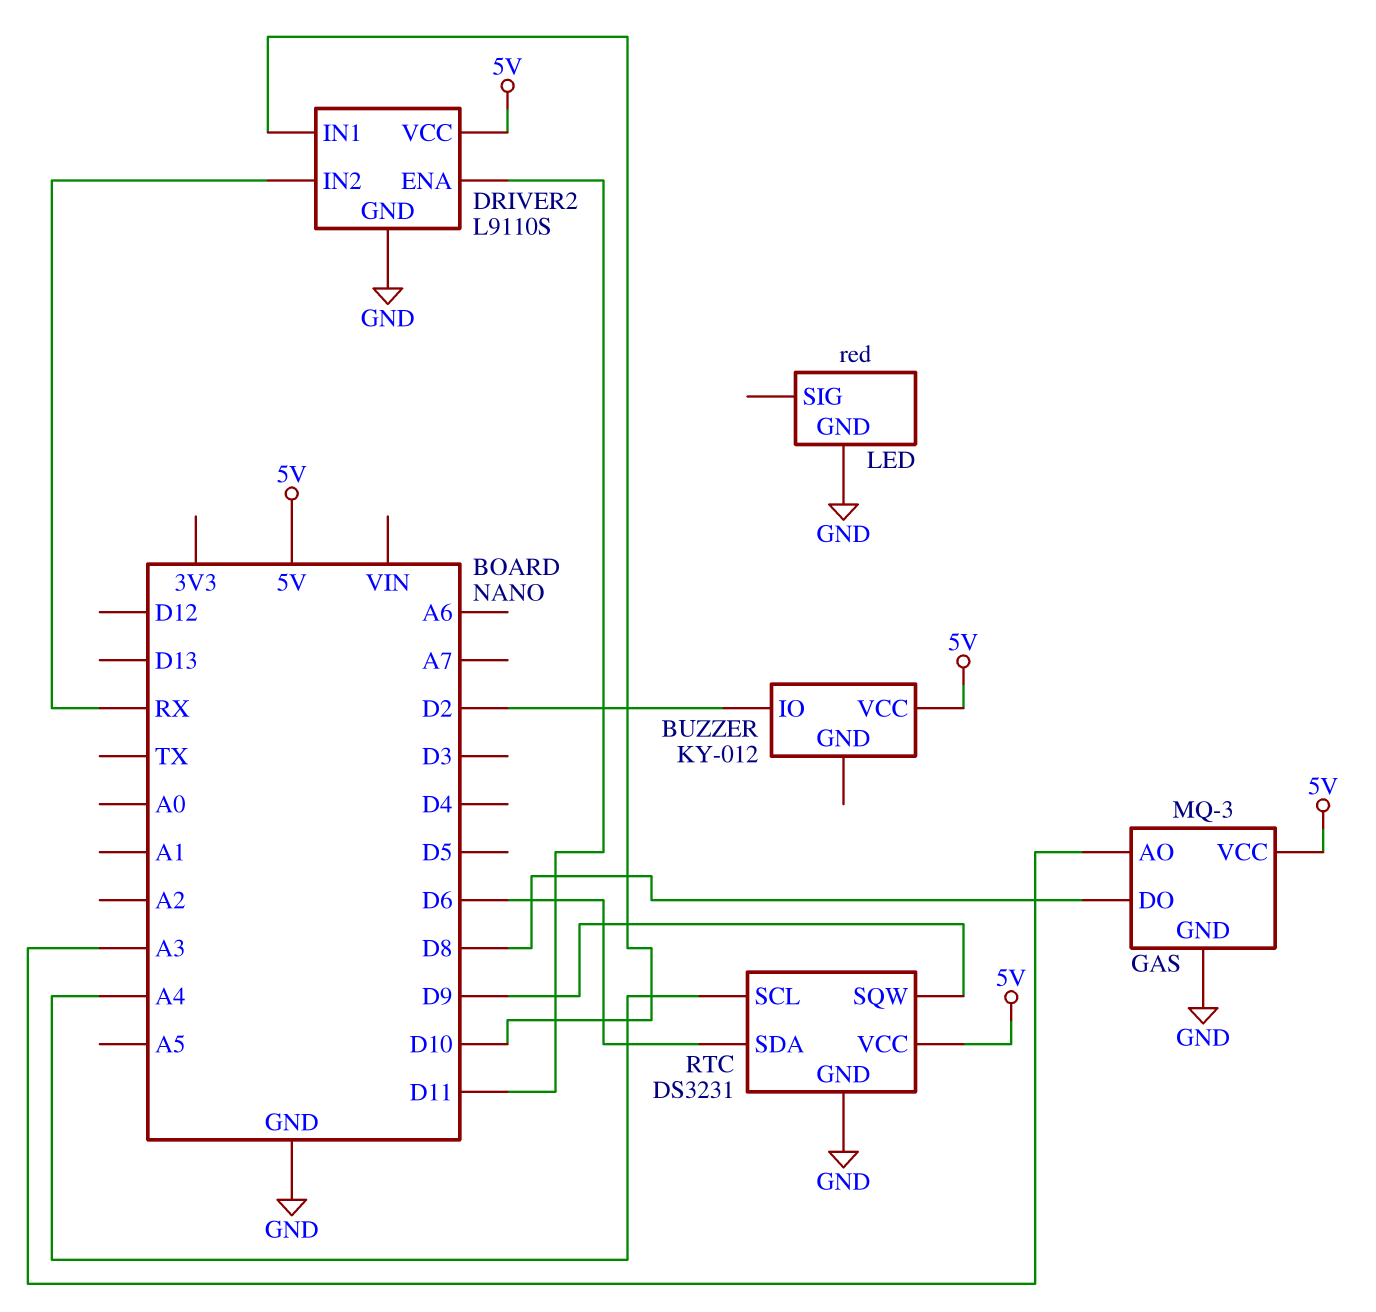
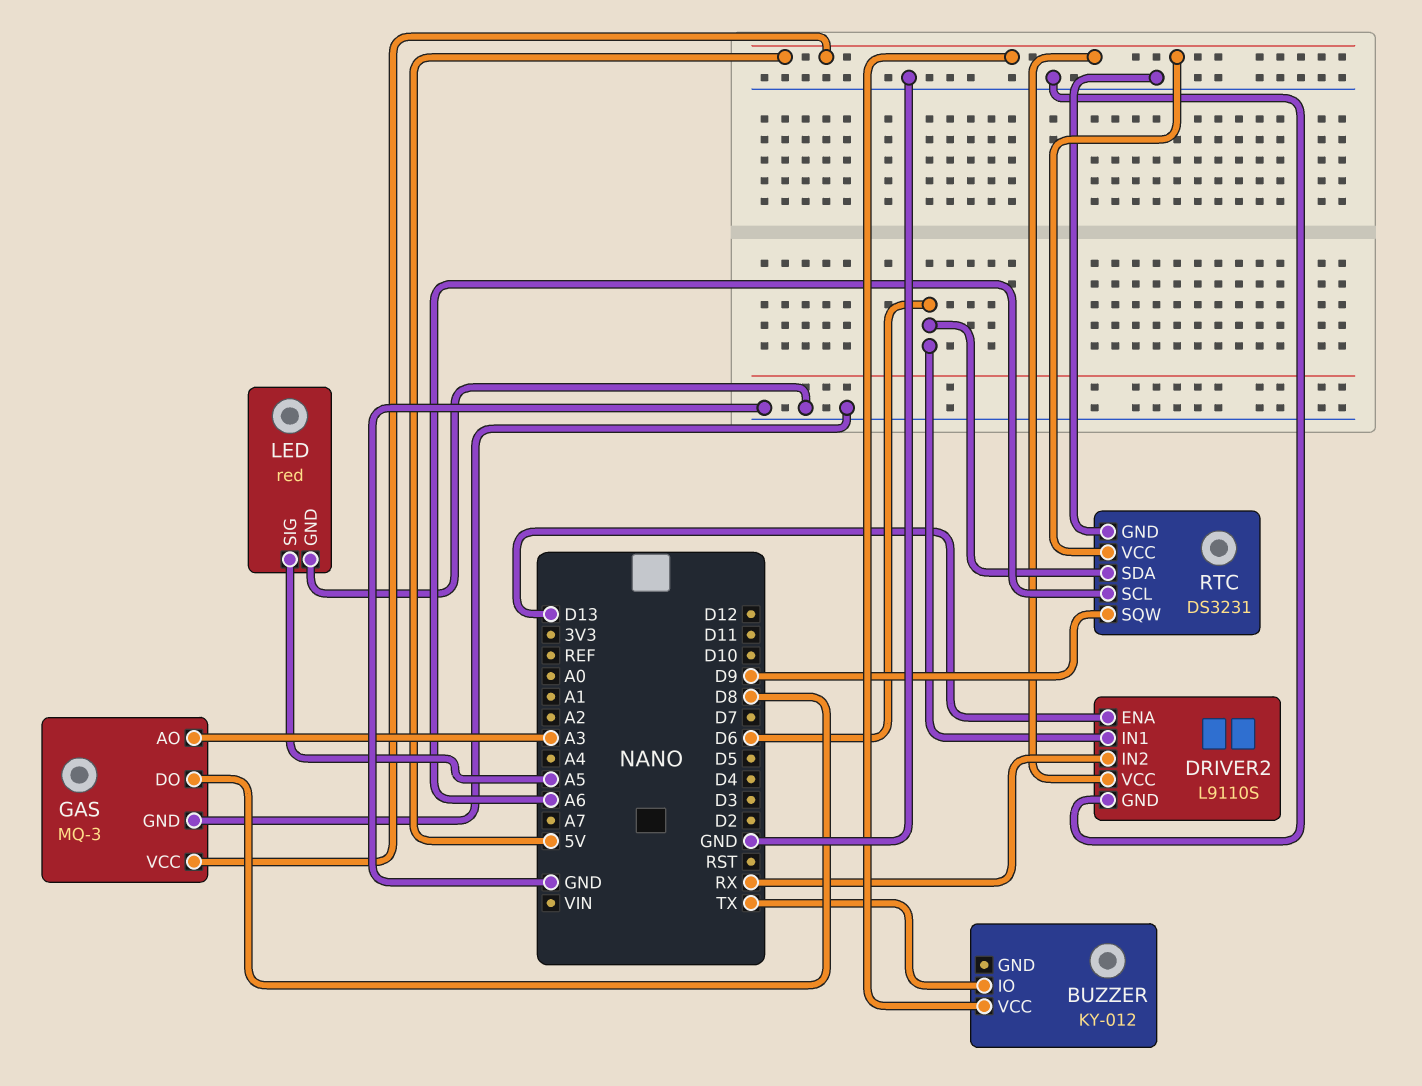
BUZZER pin IO: D2 -> TX
DRIVER2 pin ENA: D11 -> D13
DRIVER2 pin IN1: D10 -> D6
LED pin SIG: none -> A5
RTC pin SCL: A4 -> A6

